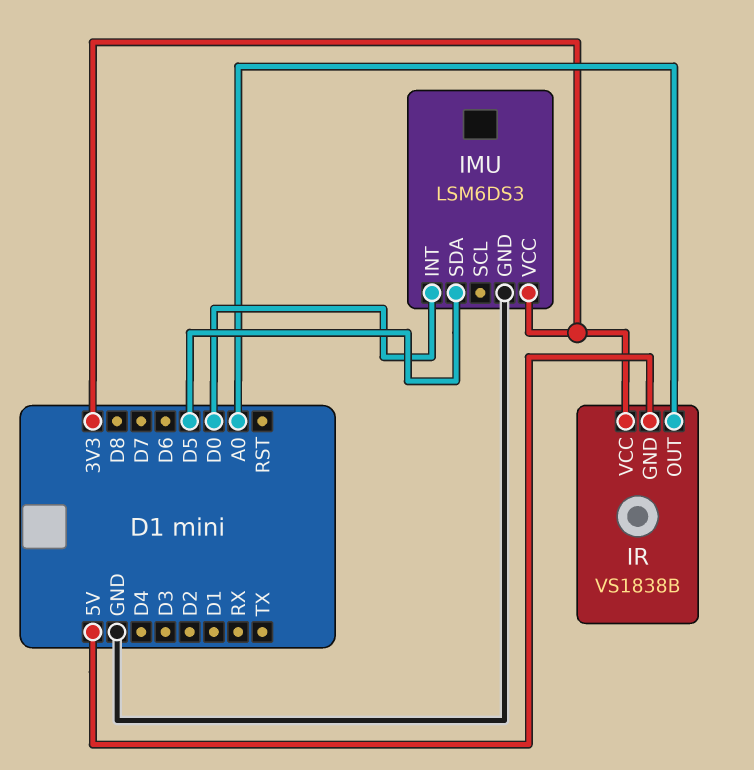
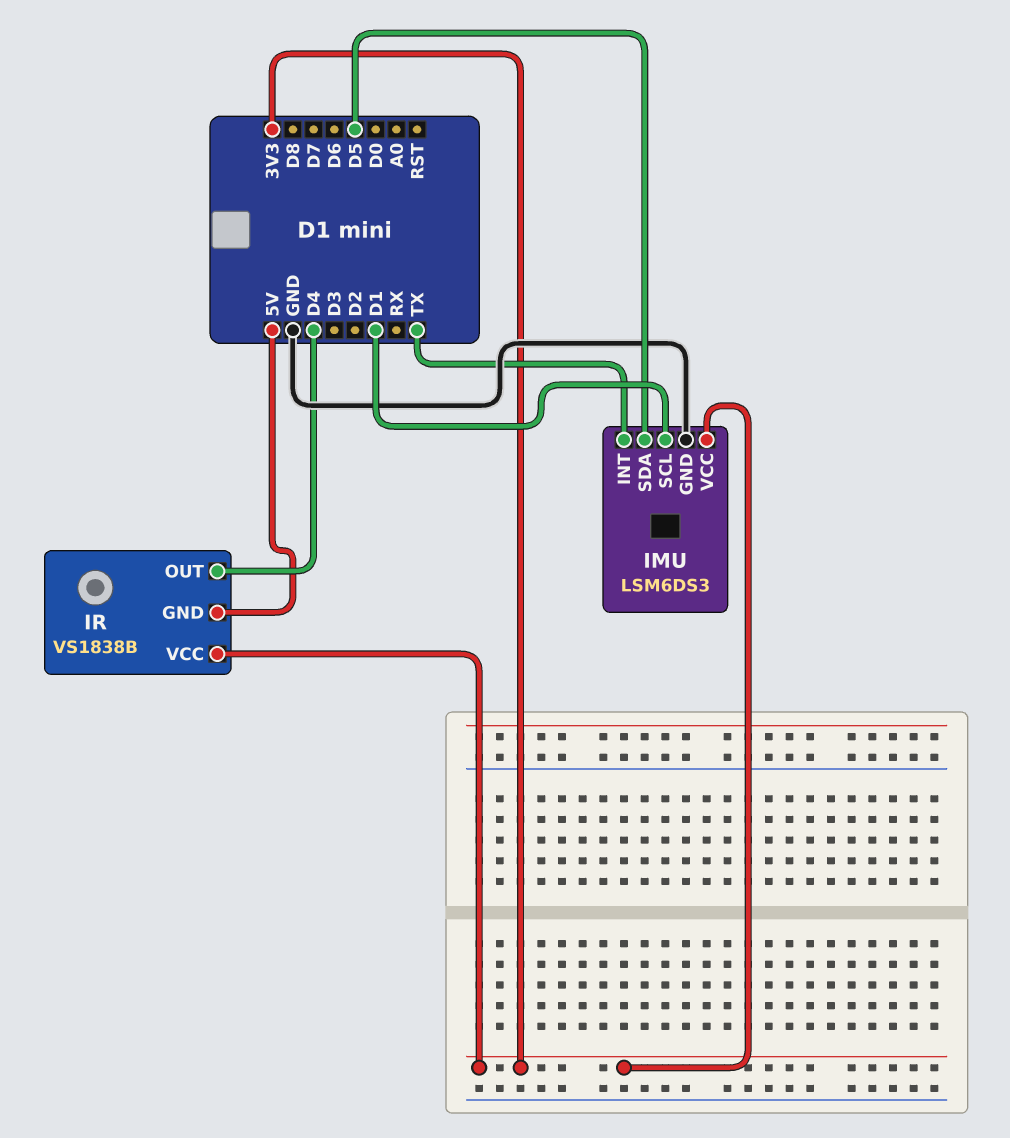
IMU pin INT: D0 -> TX
IMU pin SCL: none -> D1
IR pin OUT: A0 -> D4

